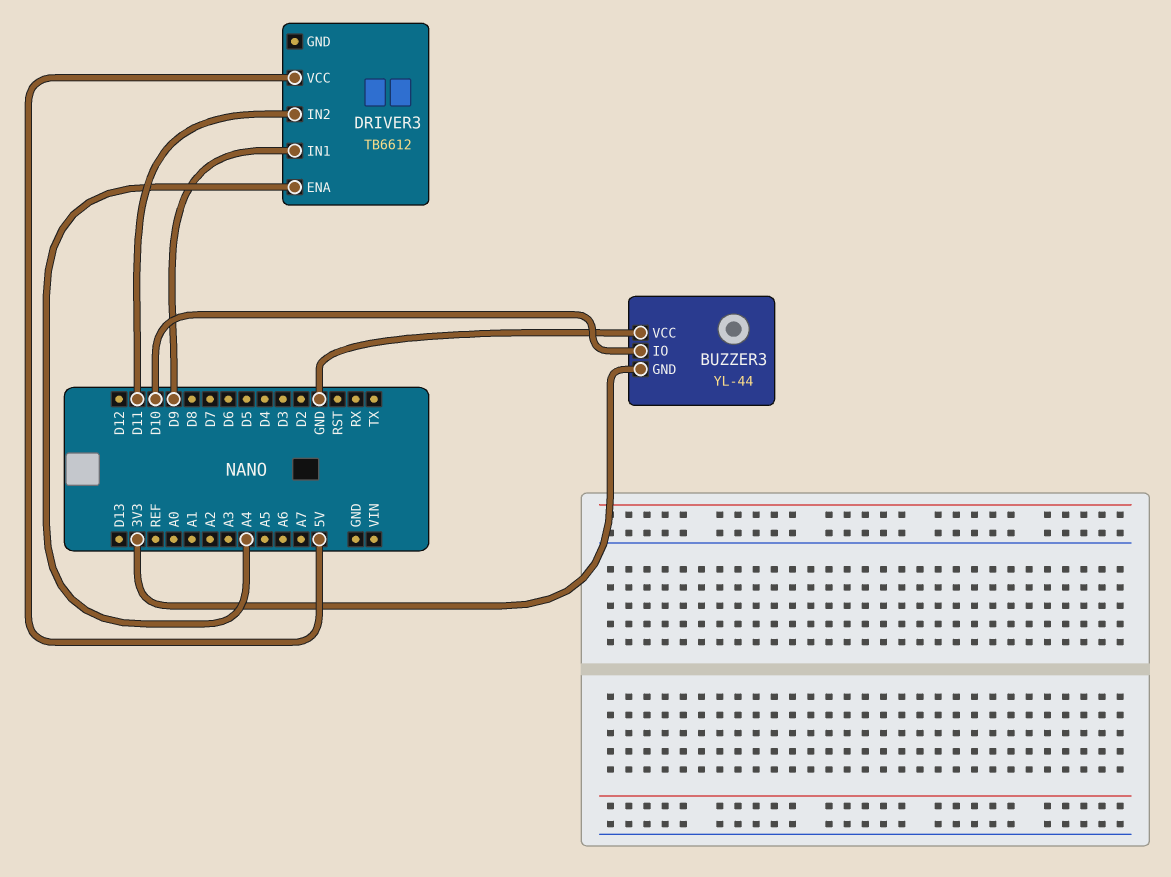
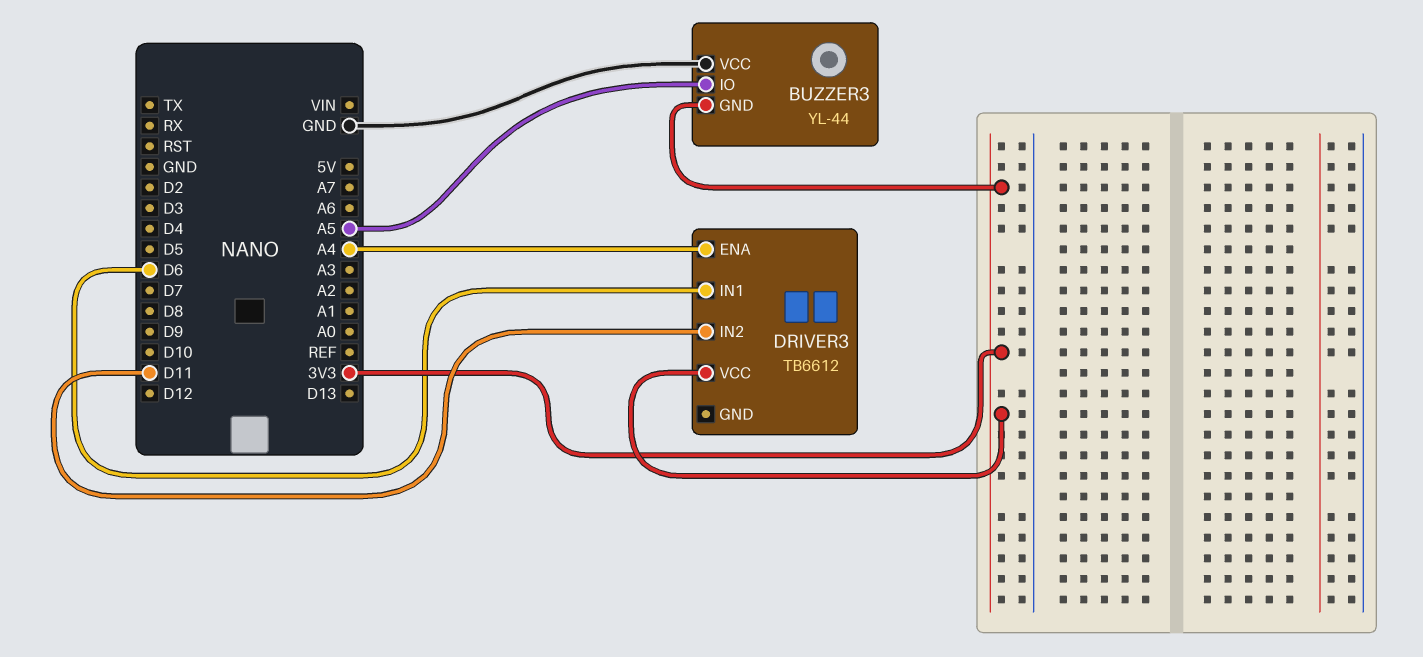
BUZZER3 pin IO: D10 -> A5
DRIVER3 pin IN1: D9 -> D6
DRIVER3 pin VCC: 5V -> 3V3

